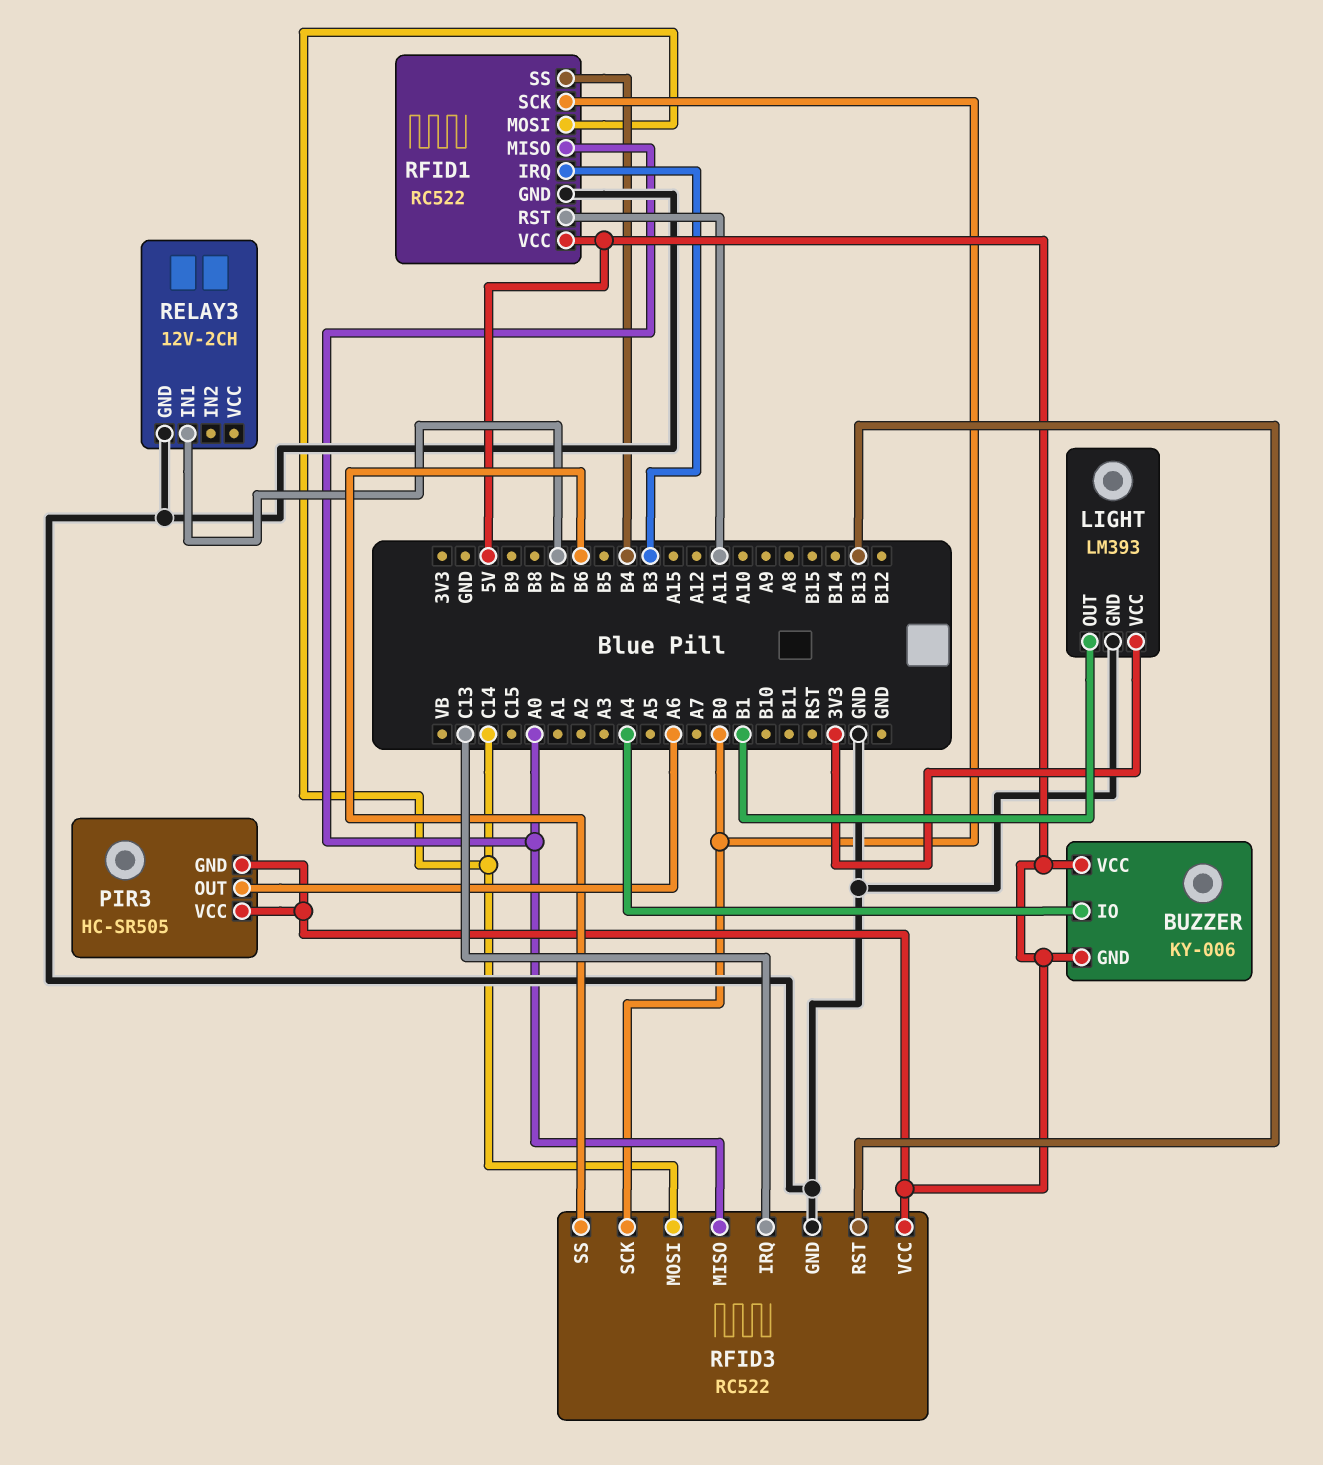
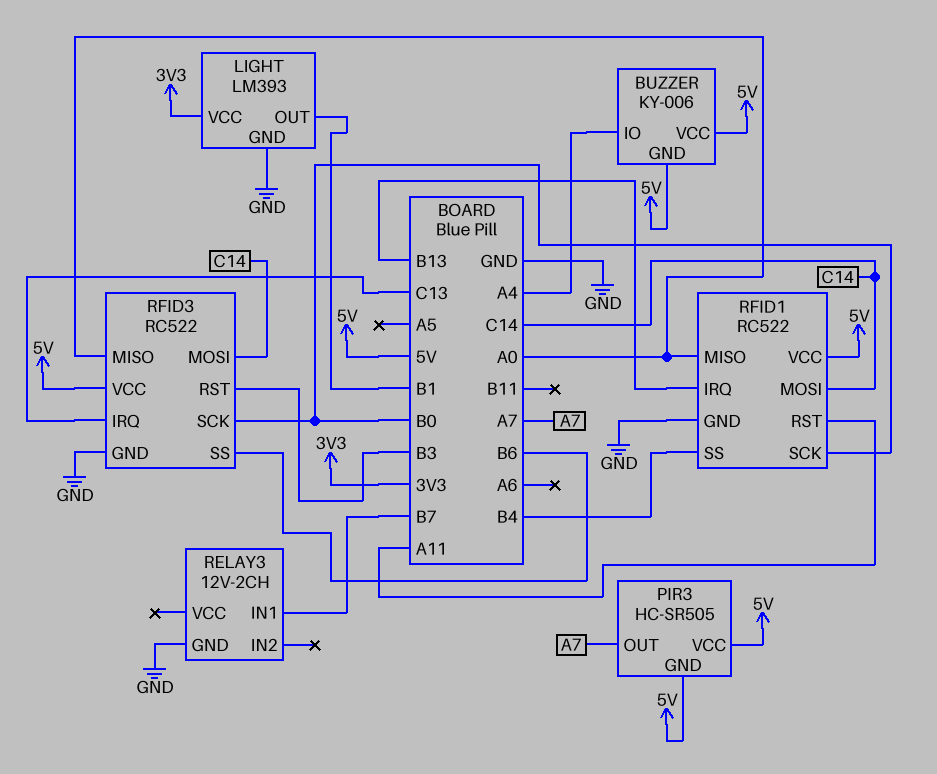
PIR3 pin OUT: A6 -> A7
RFID1 pin IRQ: B3 -> B13
RFID3 pin RST: B13 -> B3

